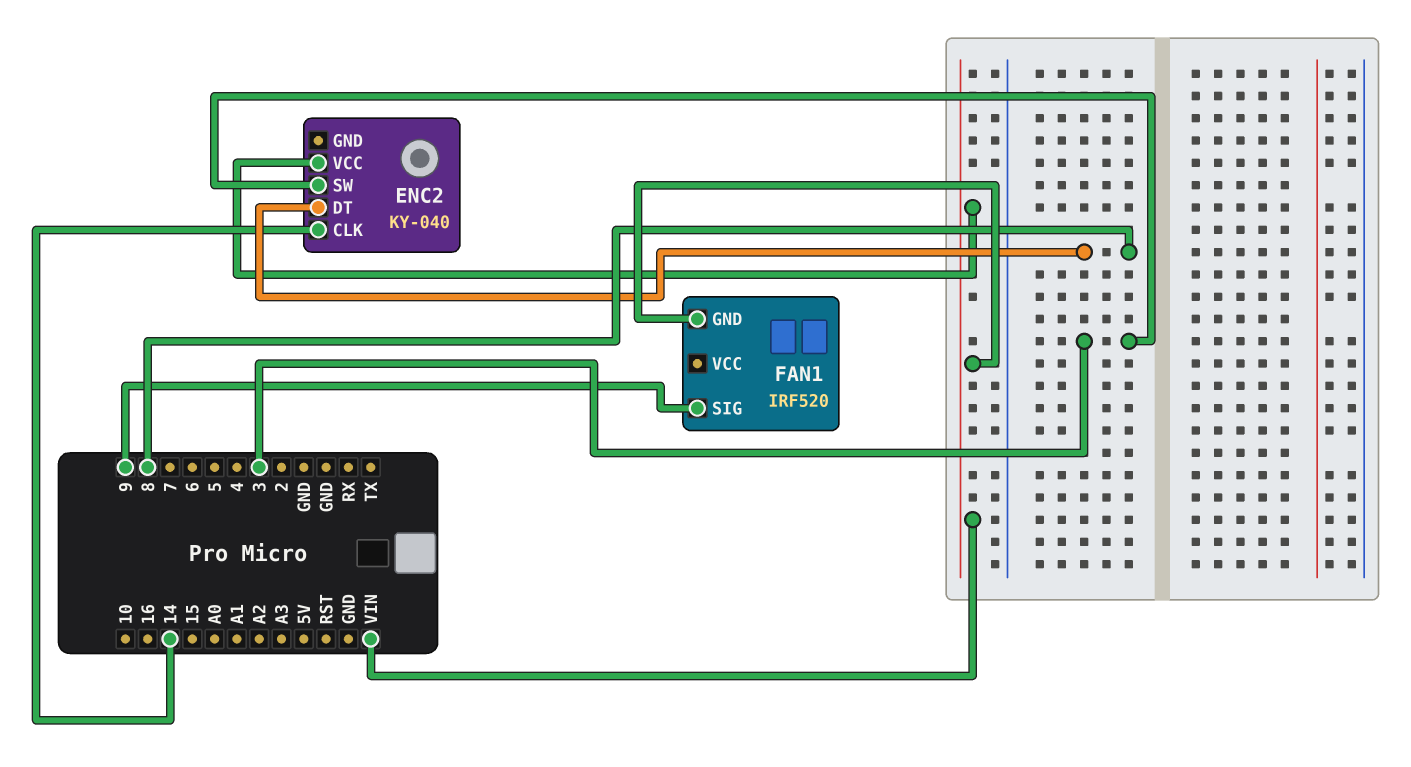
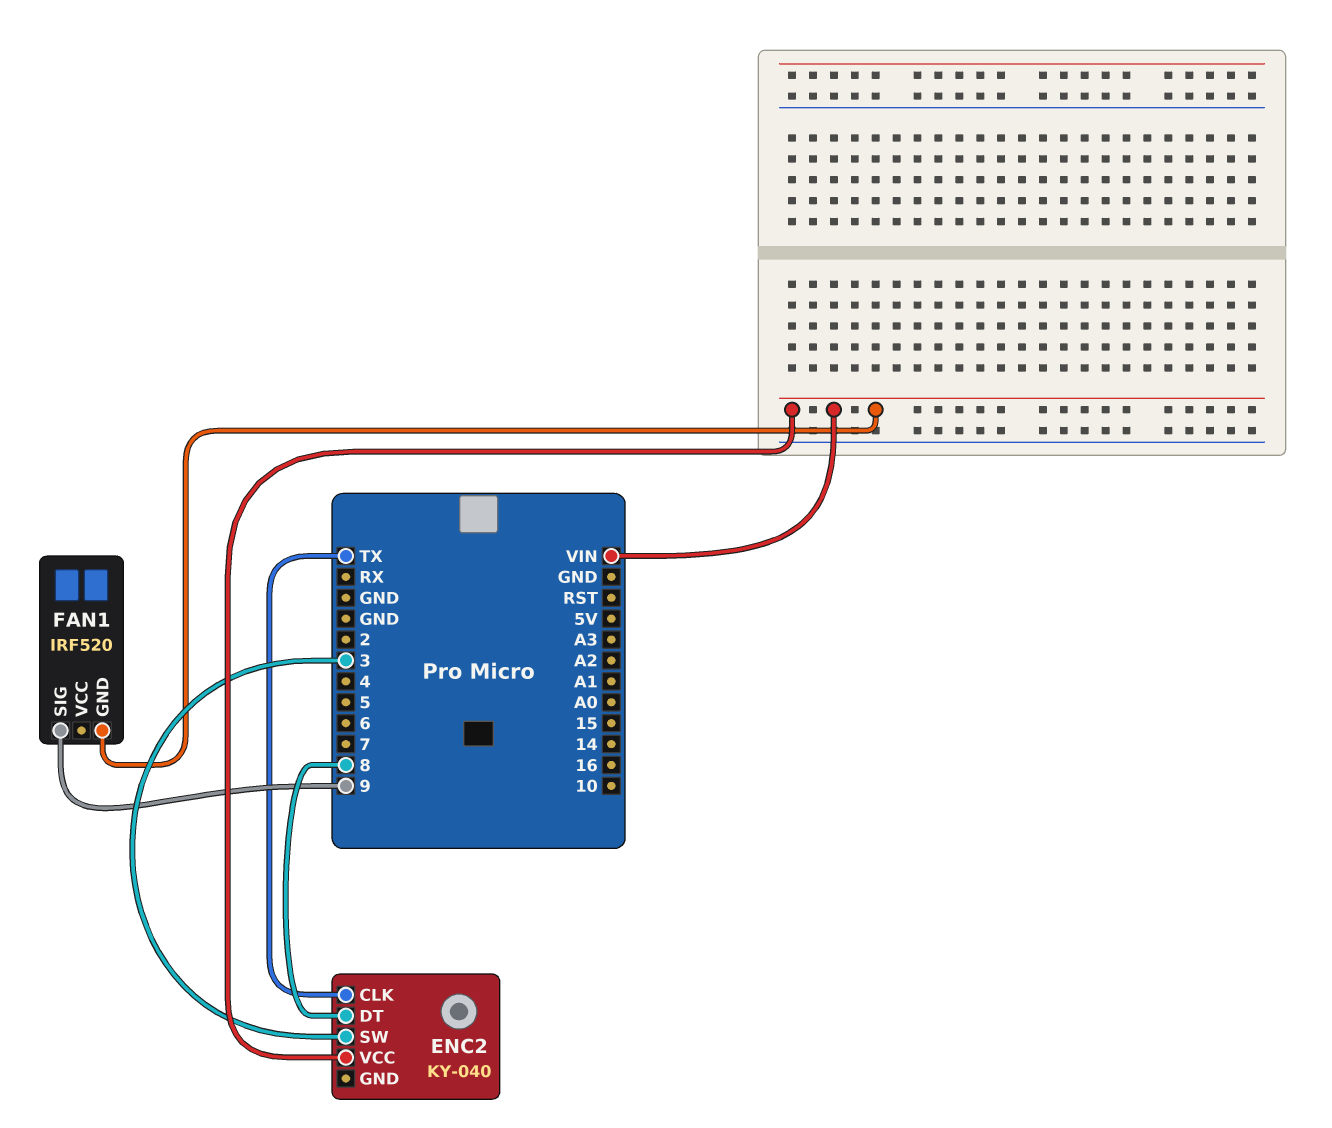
ENC2 pin CLK: 14 -> TX

